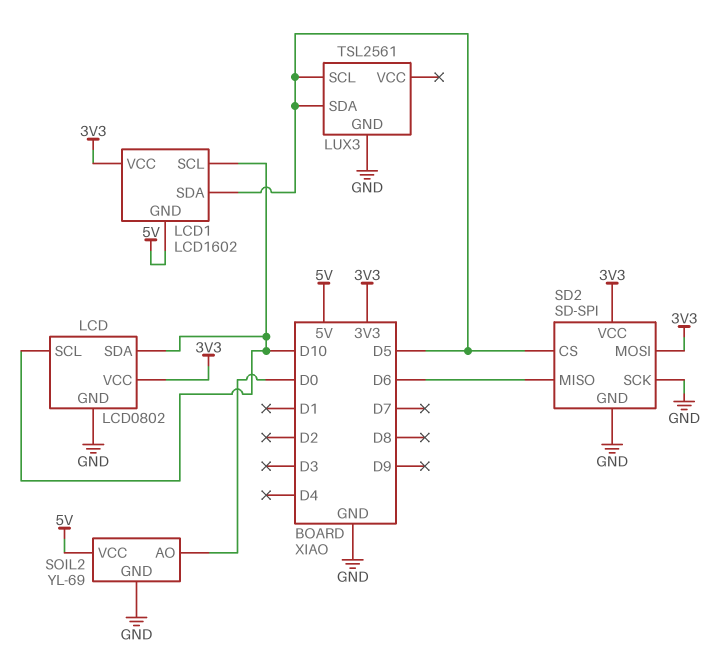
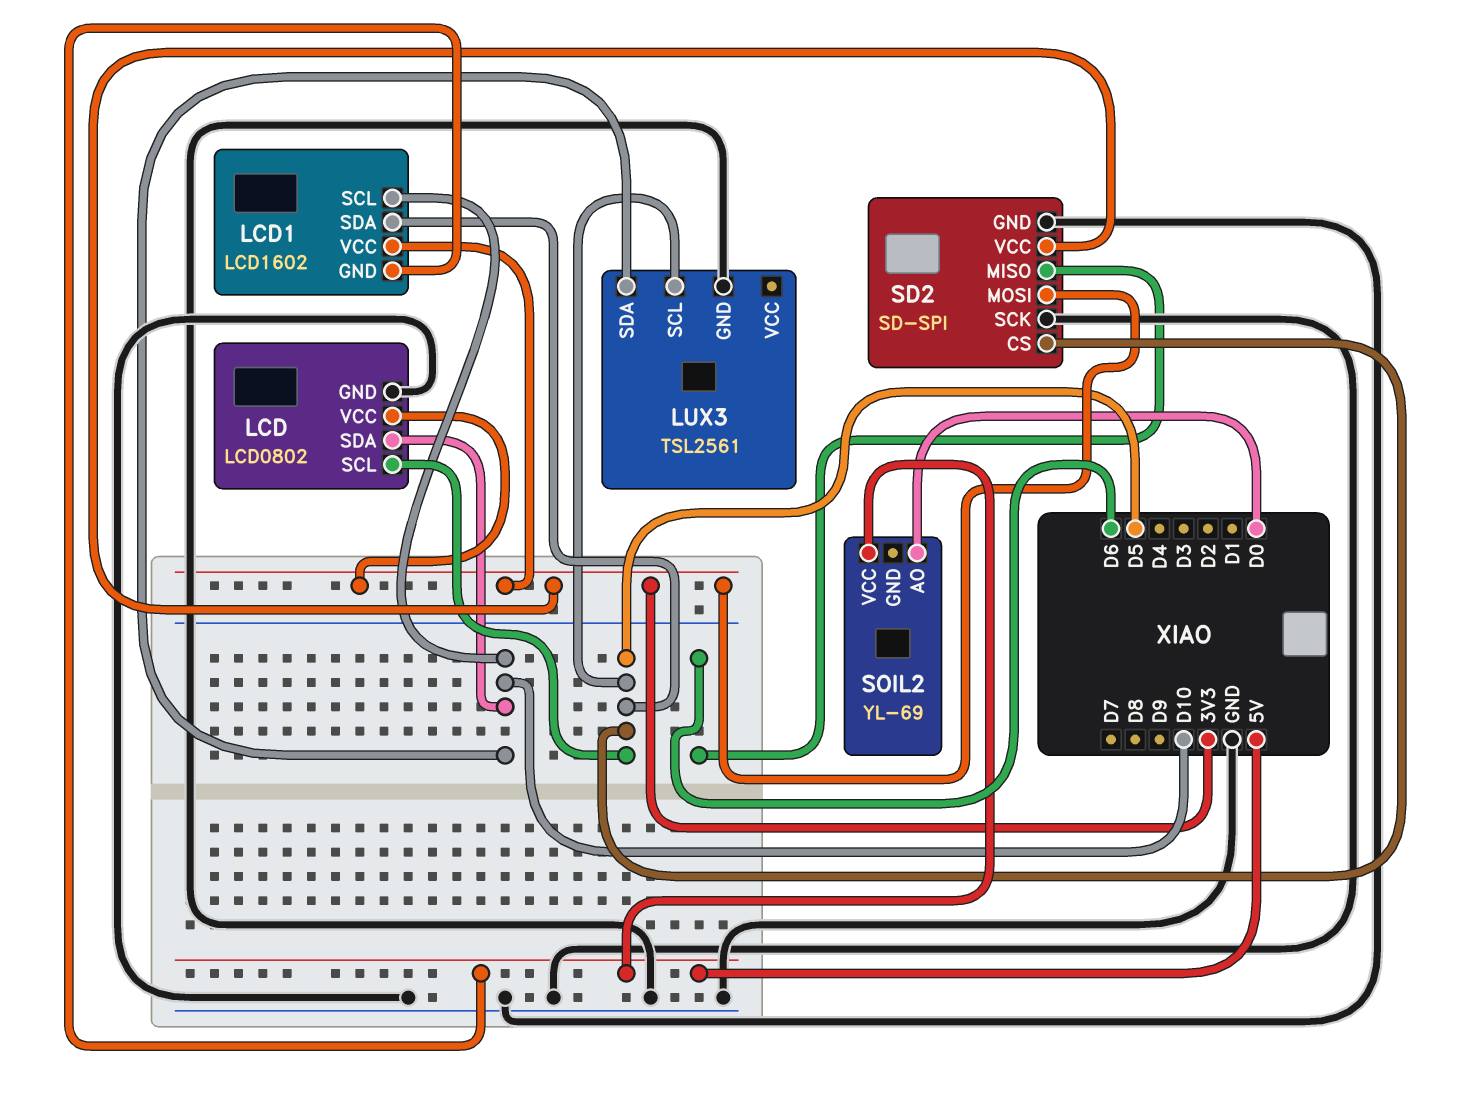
LCD pin SCL: D10 -> D5
LUX3 pin SDA: D5 -> D10
SOIL2 pin GND: GND -> none

